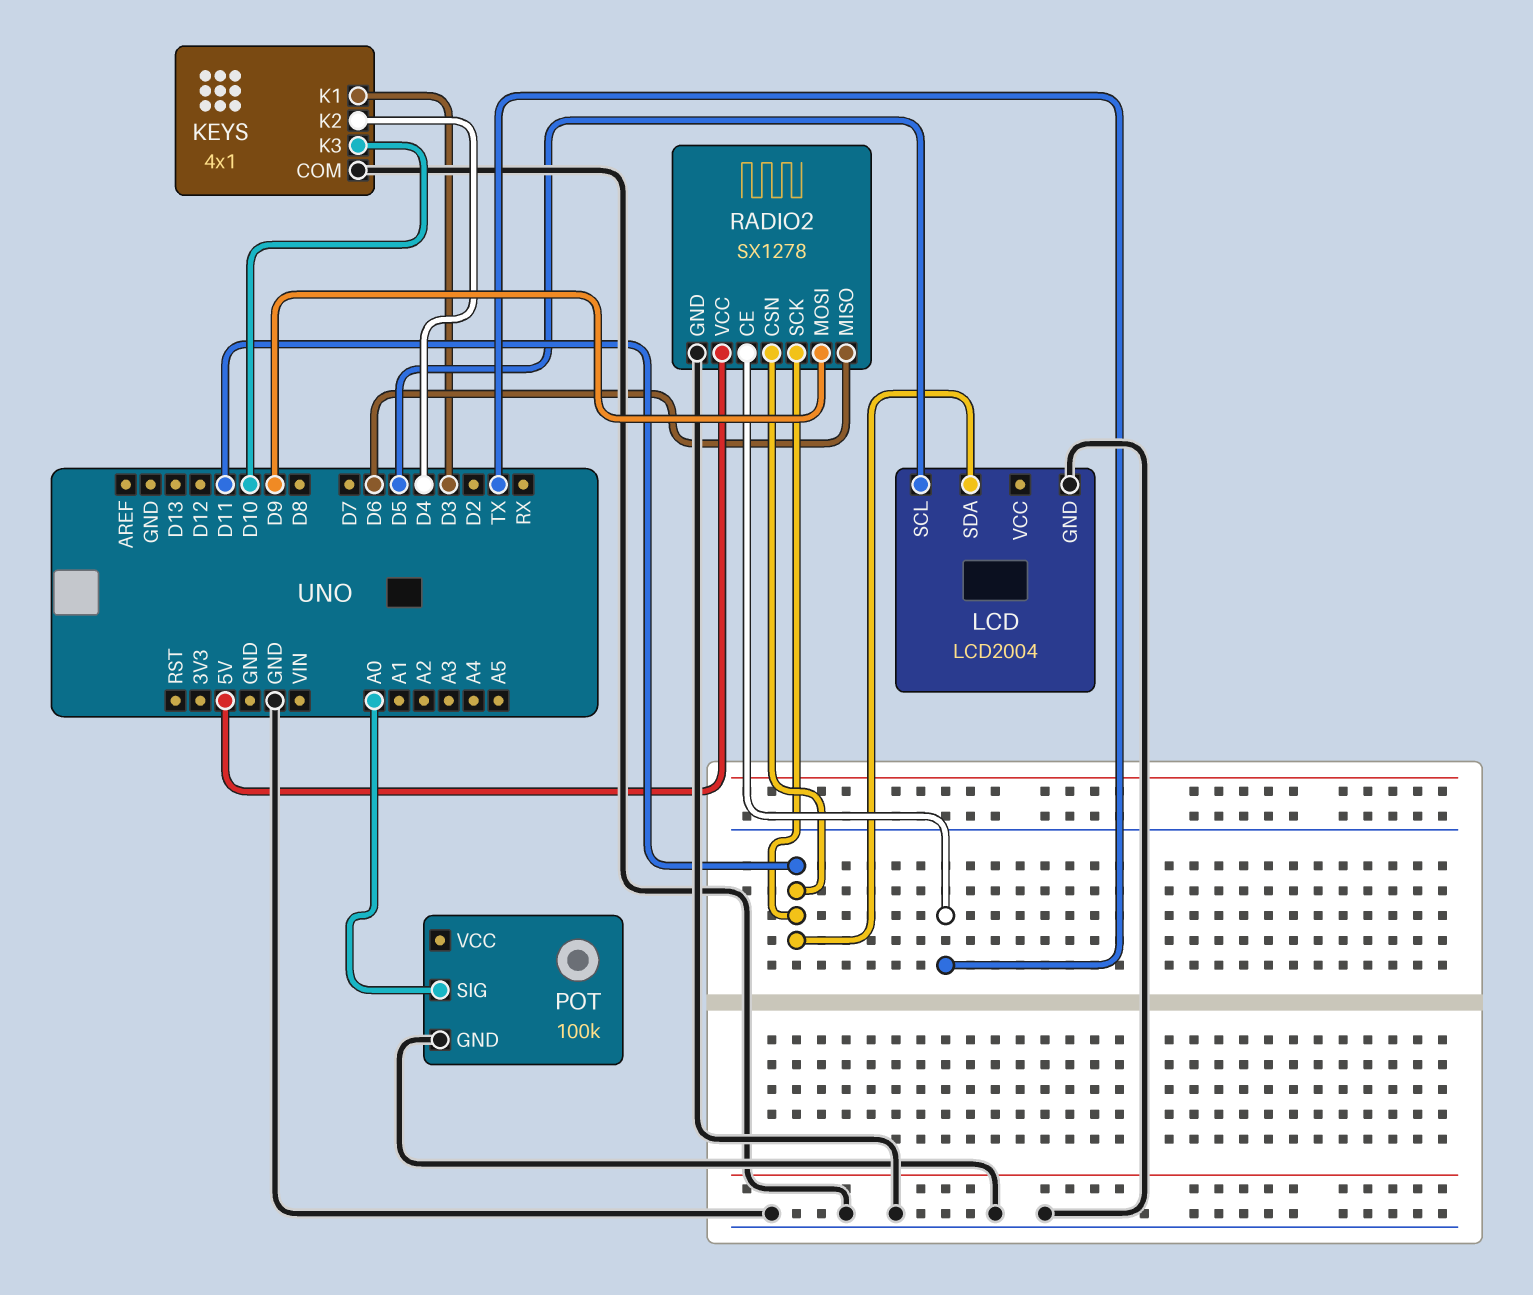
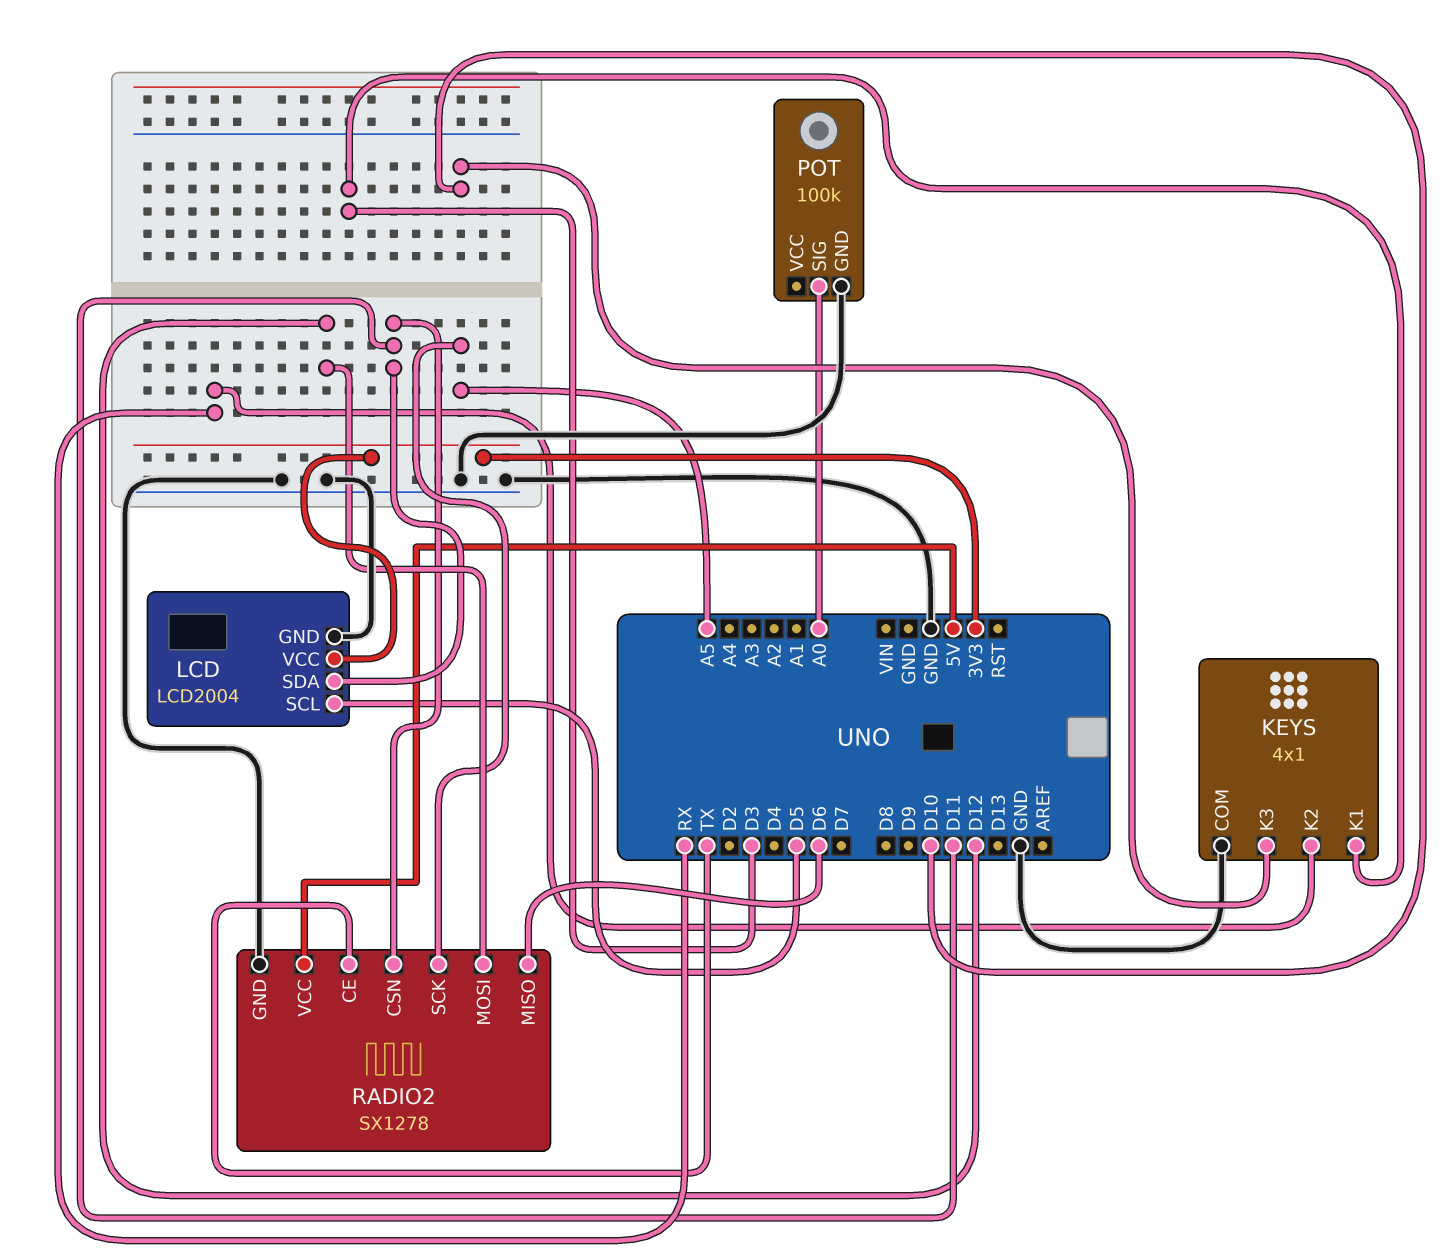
KEYS pin K2: D4 -> RX
LCD pin VCC: none -> 3V3
RADIO2 pin MOSI: D9 -> D12
RADIO2 pin SCK: D11 -> A5

